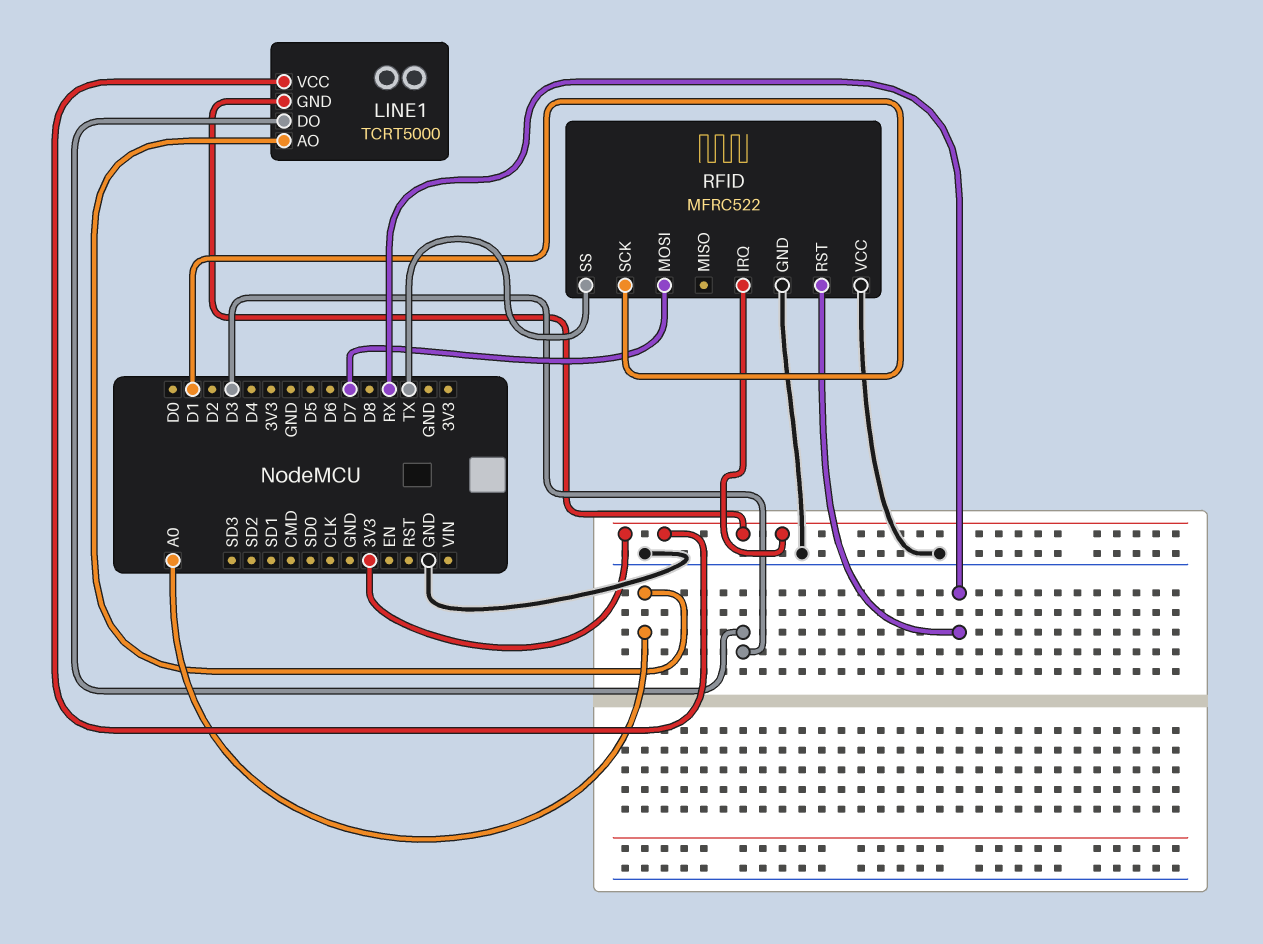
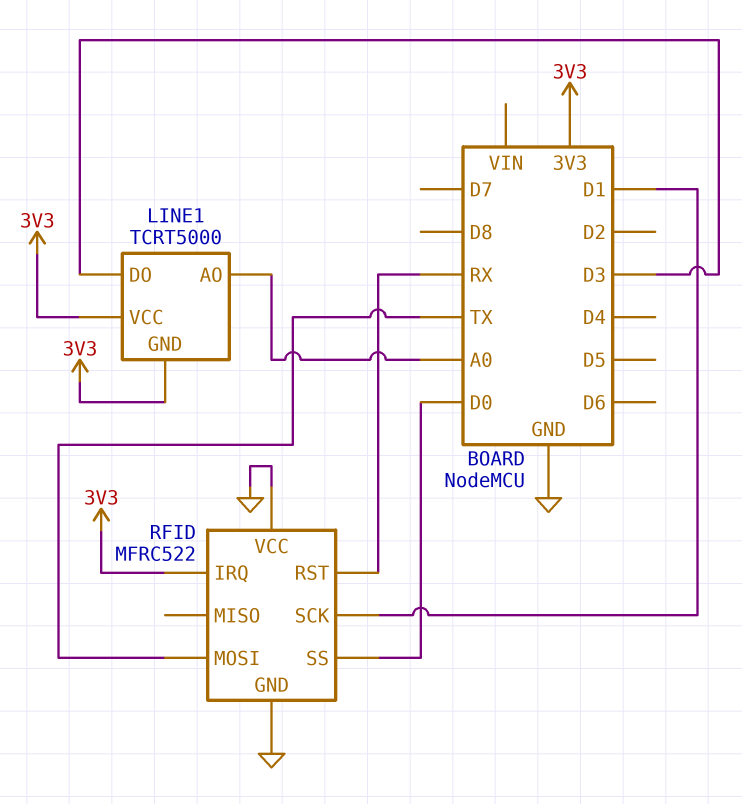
RFID pin MOSI: D7 -> TX
RFID pin SS: TX -> D0

